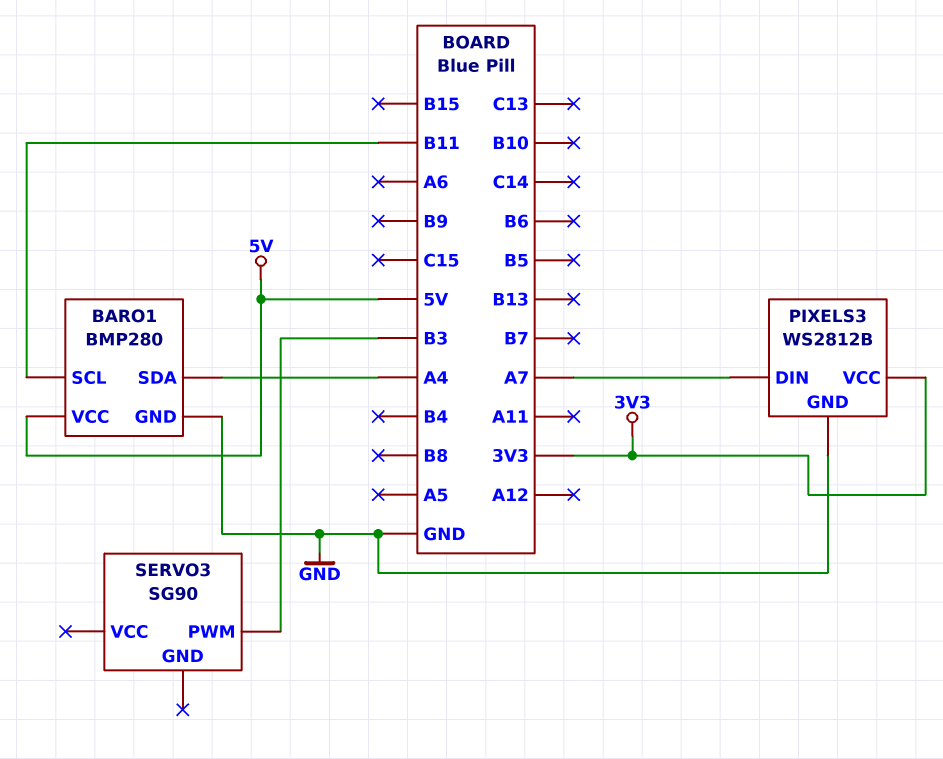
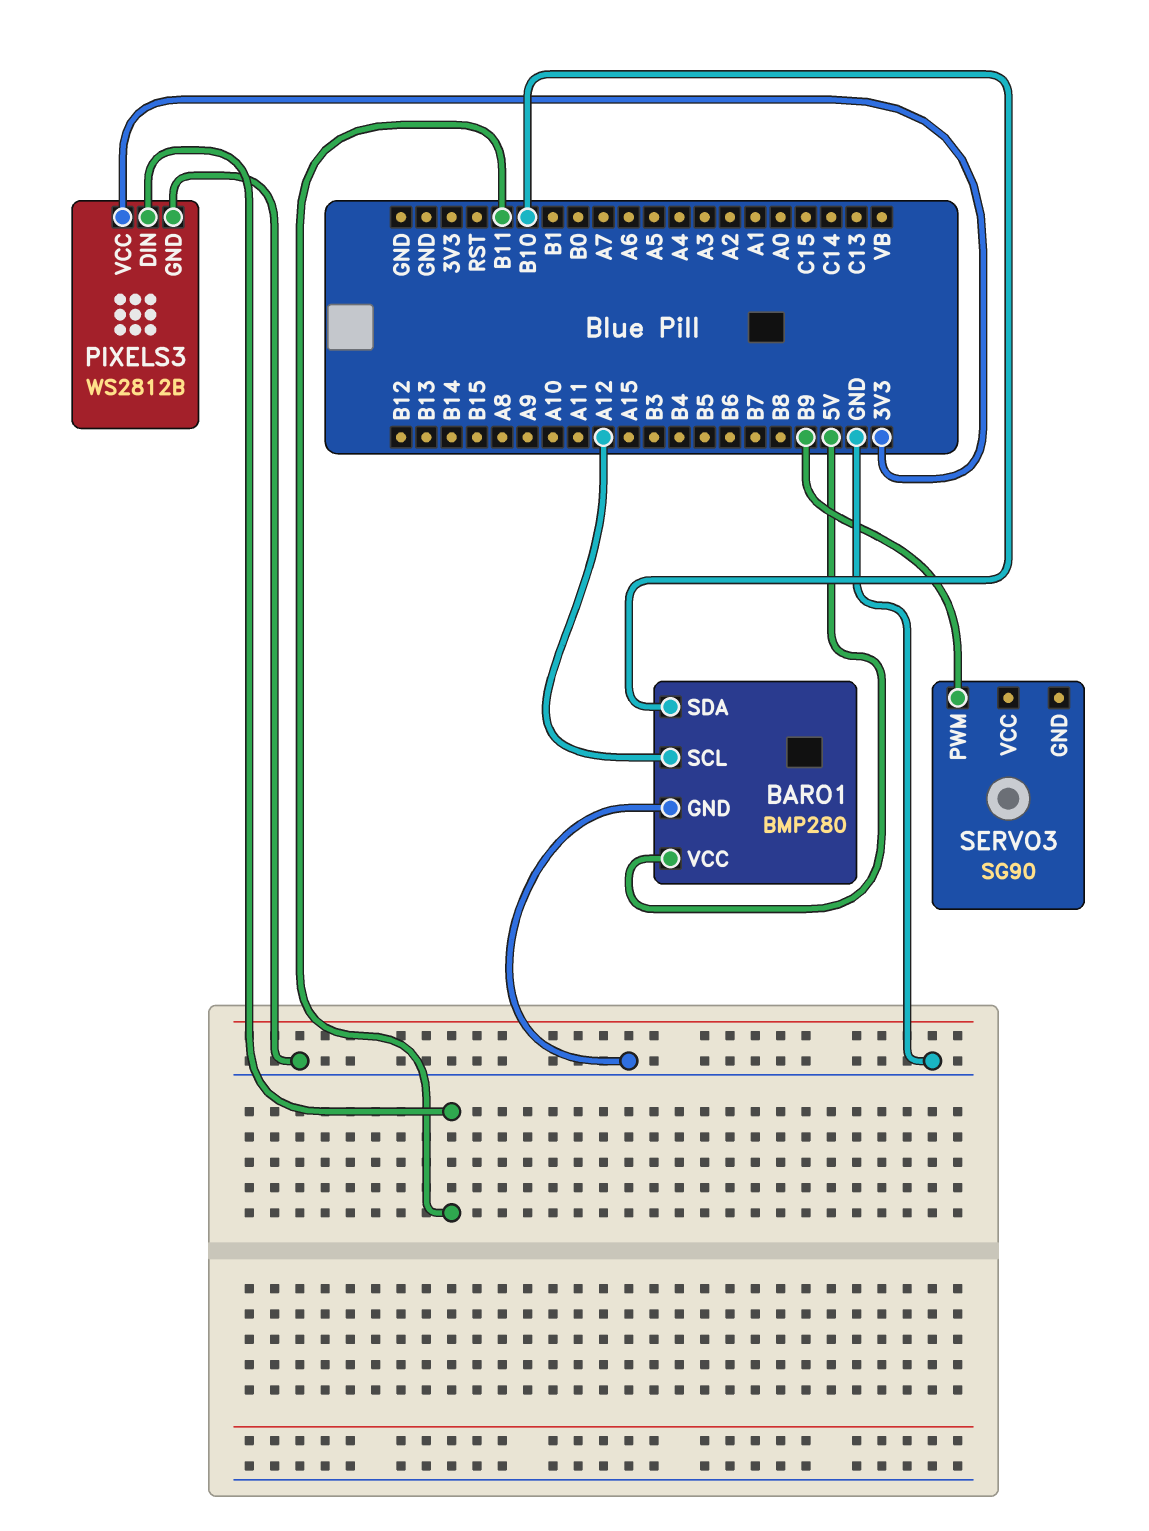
BARO1 pin SCL: B11 -> A12
BARO1 pin SDA: A4 -> B10
PIXELS3 pin DIN: A7 -> B11
SERVO3 pin PWM: B3 -> B9

